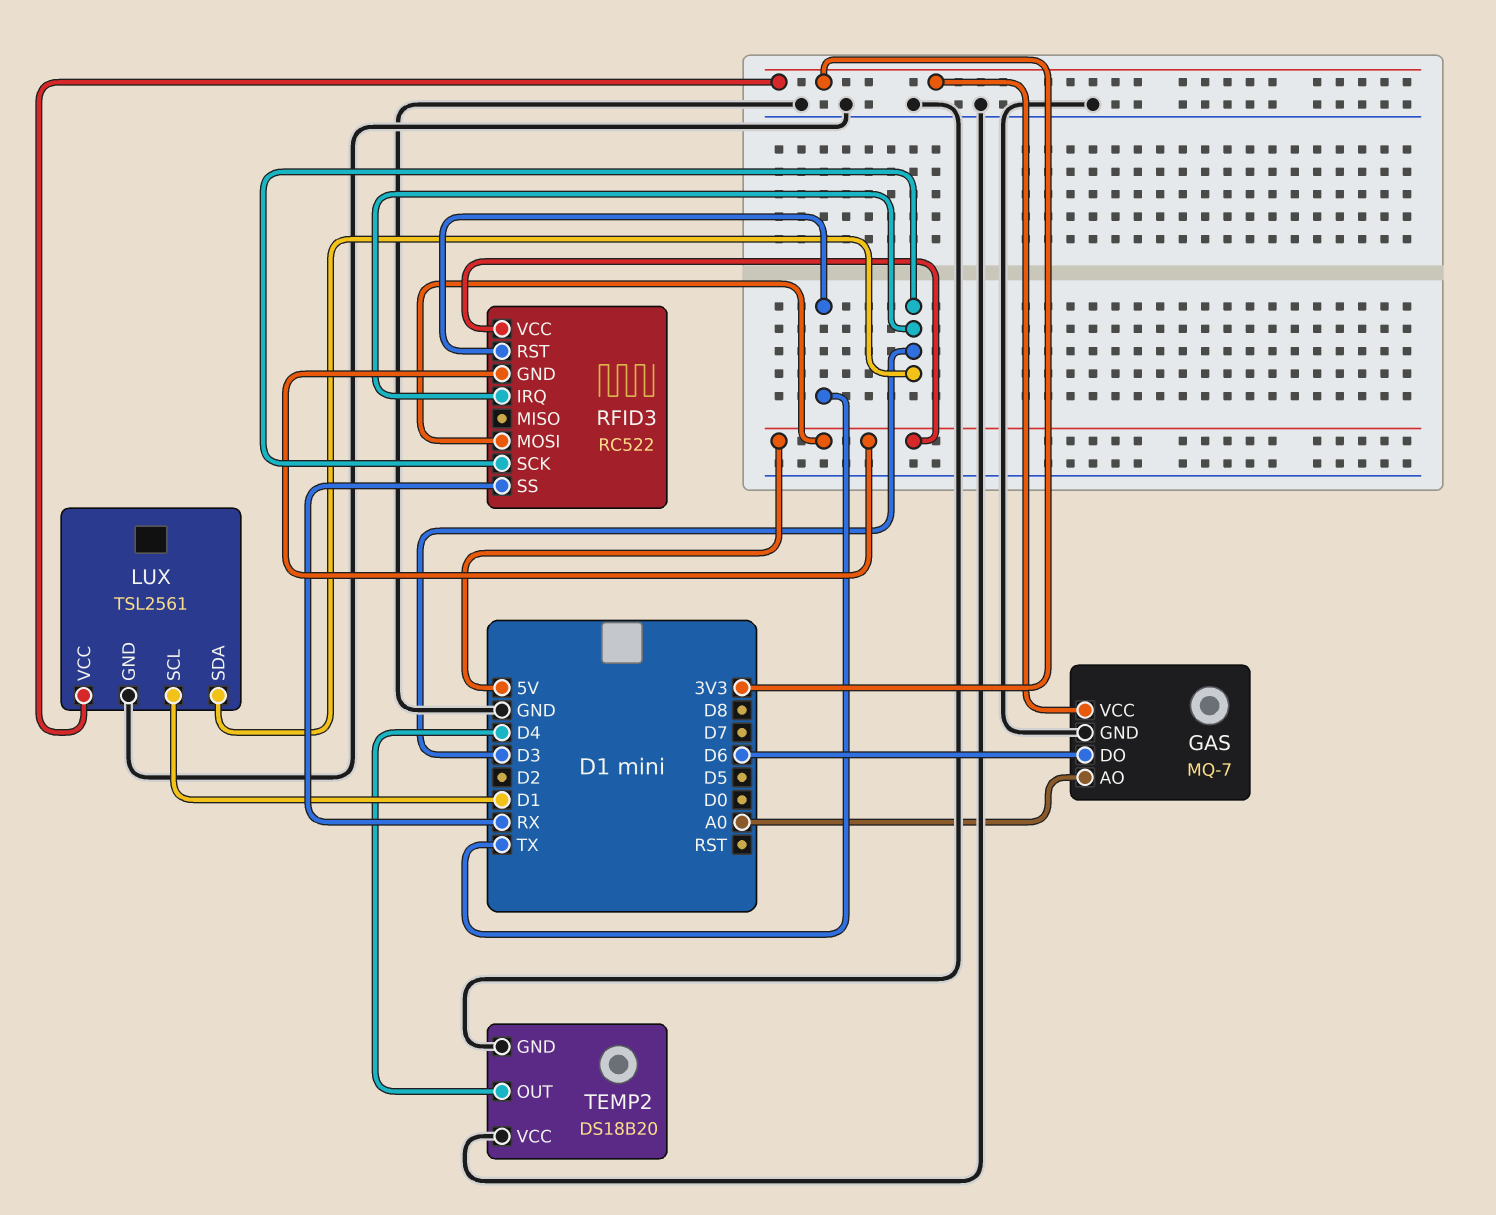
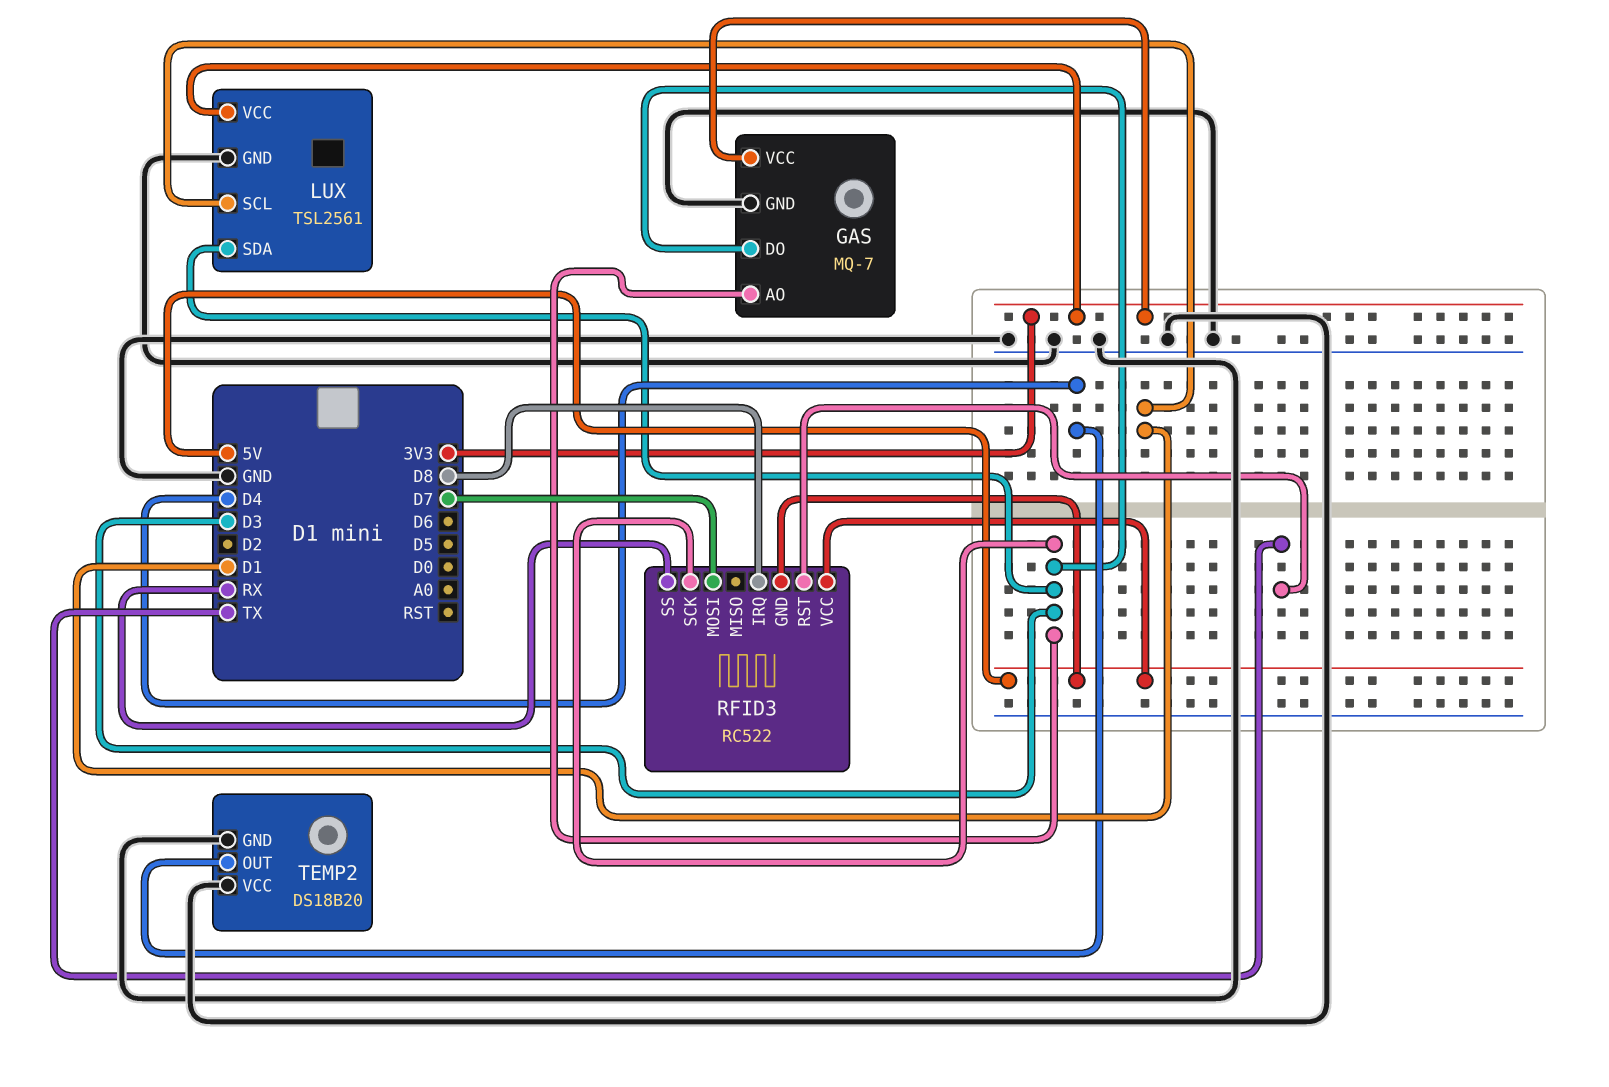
GAS pin AO: A0 -> D3
GAS pin DO: D6 -> D3
RFID3 pin IRQ: D3 -> D8
RFID3 pin MOSI: 5V -> D7

